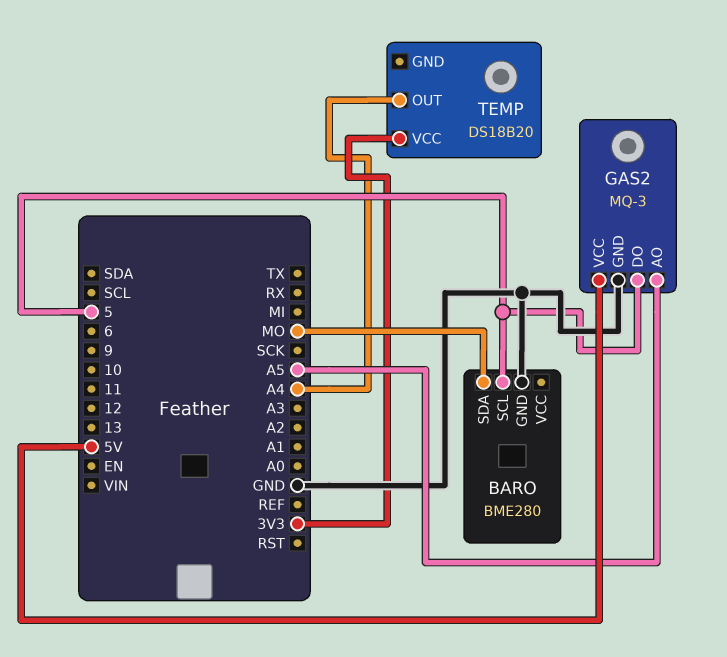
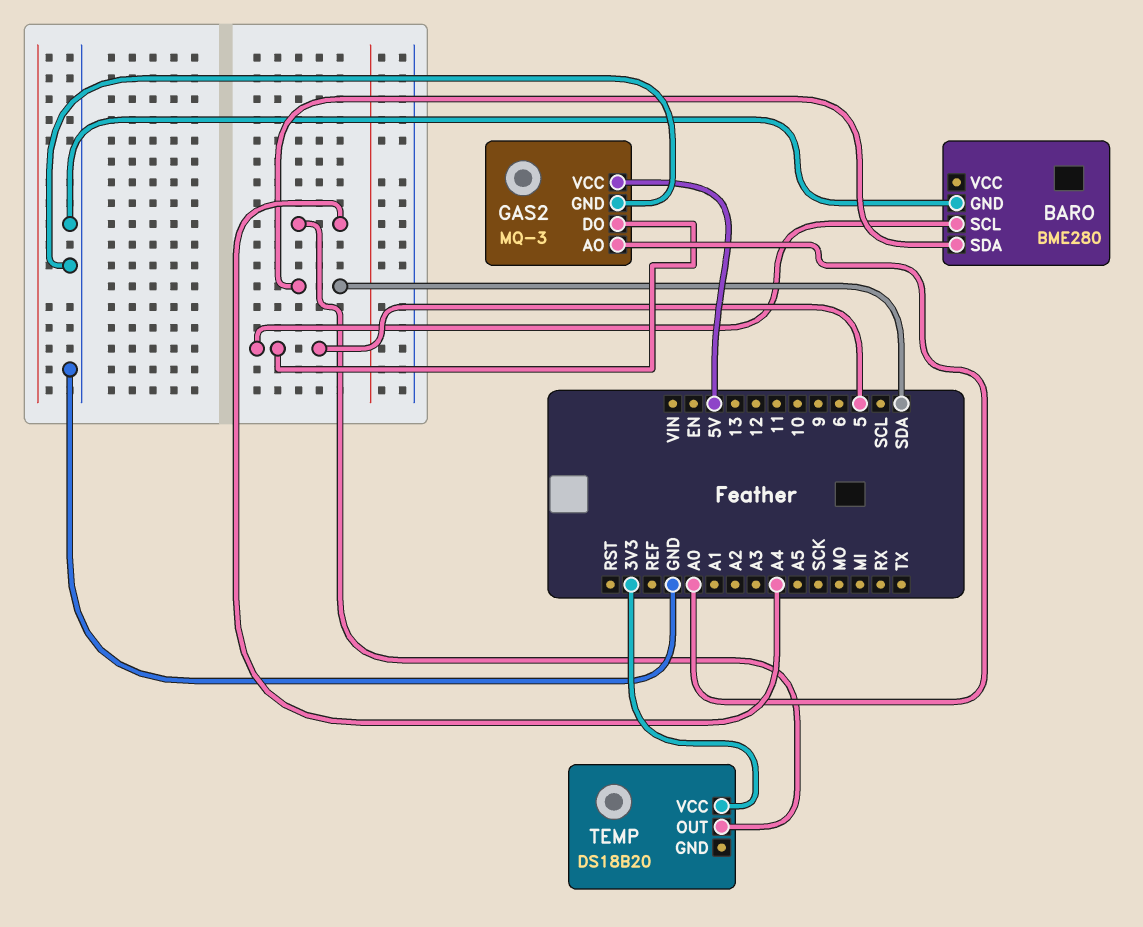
BARO pin SDA: MO -> SDA
GAS2 pin AO: A5 -> A0

